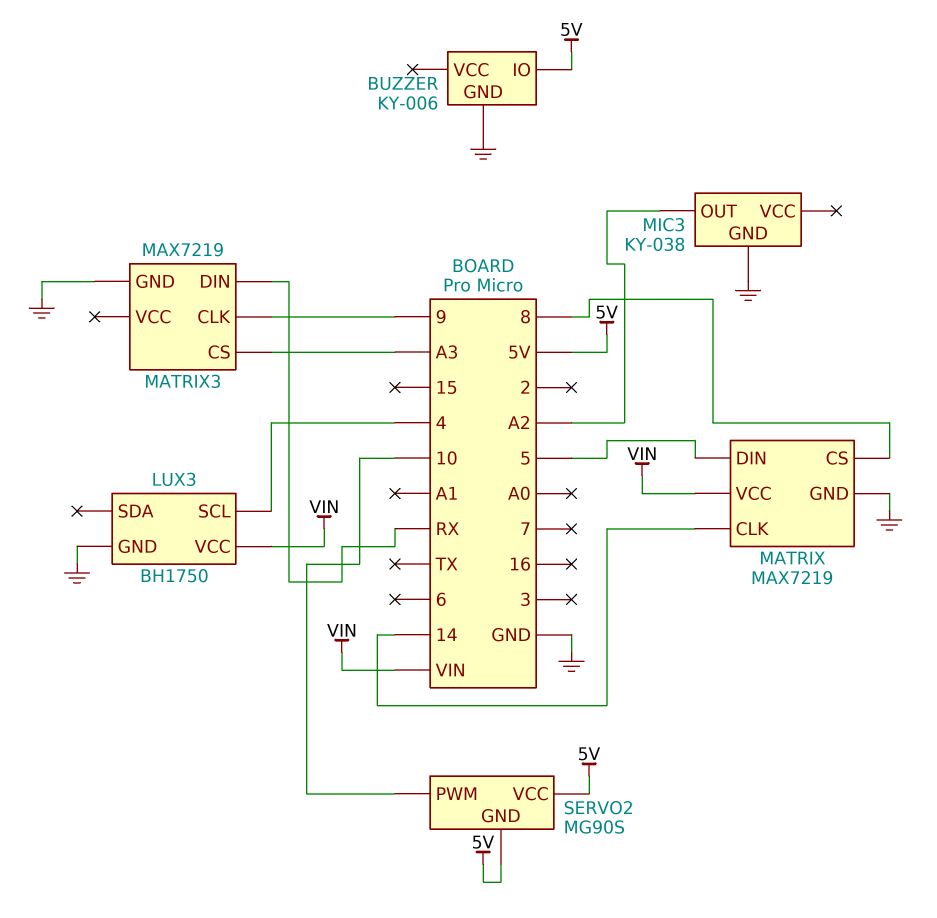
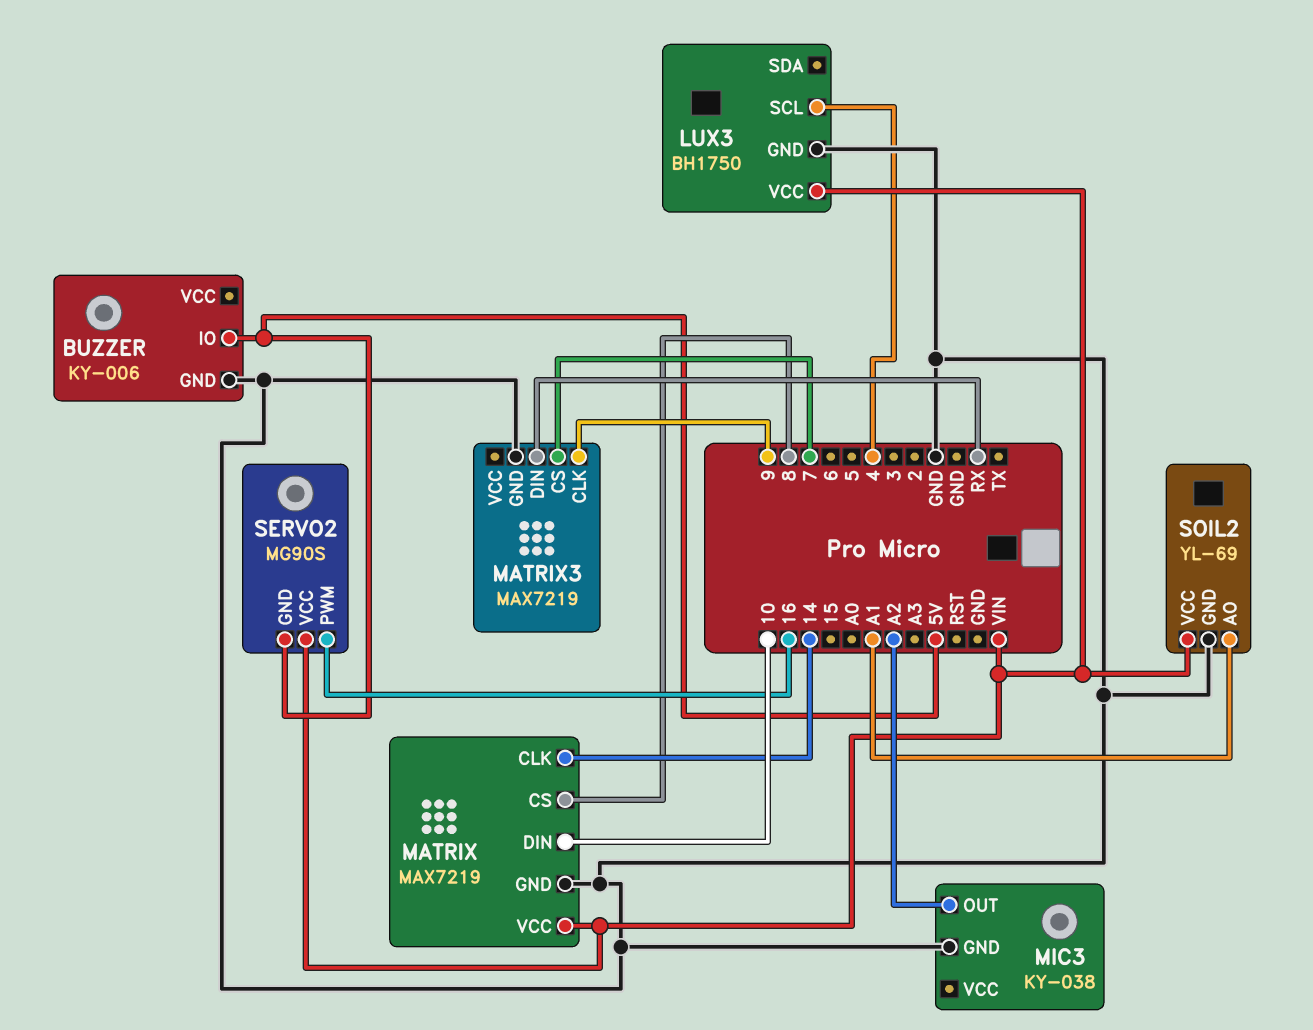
MATRIX pin DIN: 5 -> 10
MATRIX3 pin CS: A3 -> 7
SERVO2 pin PWM: 10 -> 16
SERVO2 pin VCC: 5V -> VIN
SOIL2: none -> YL-69
SOIL2 pin AO: none -> A1
SOIL2 pin GND: none -> GND
SOIL2 pin VCC: none -> VIN

